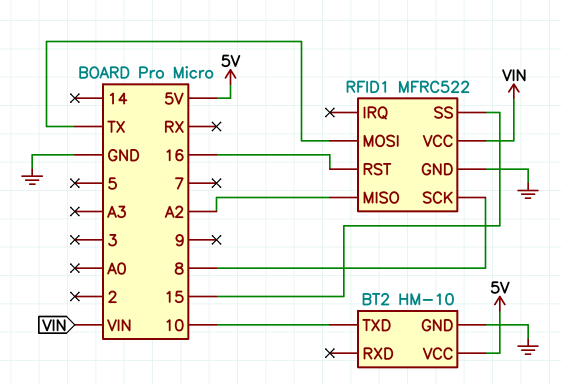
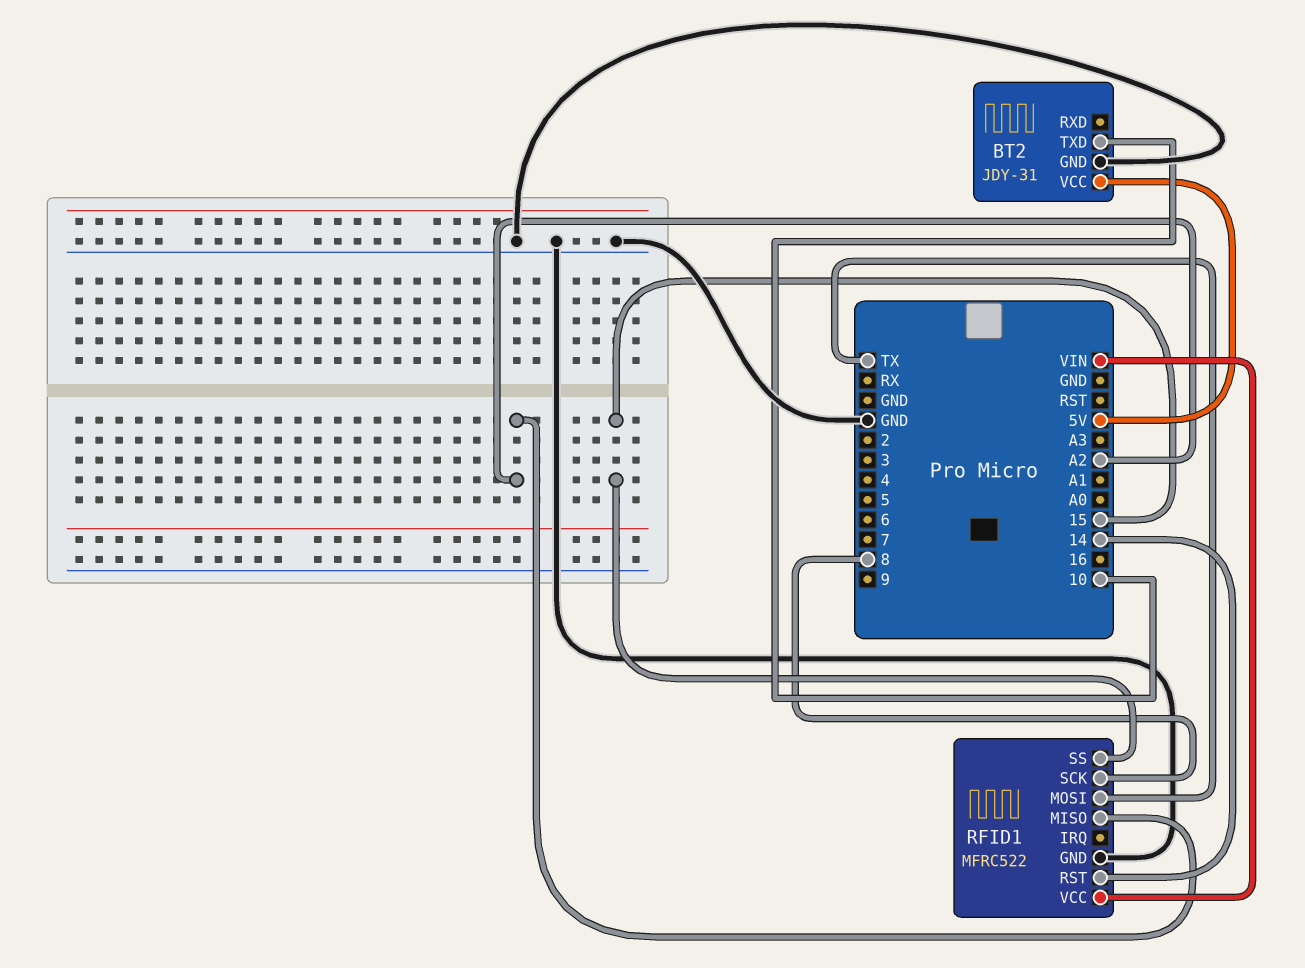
BT2: HM-10 -> JDY-31
RFID1 pin RST: 16 -> 14

